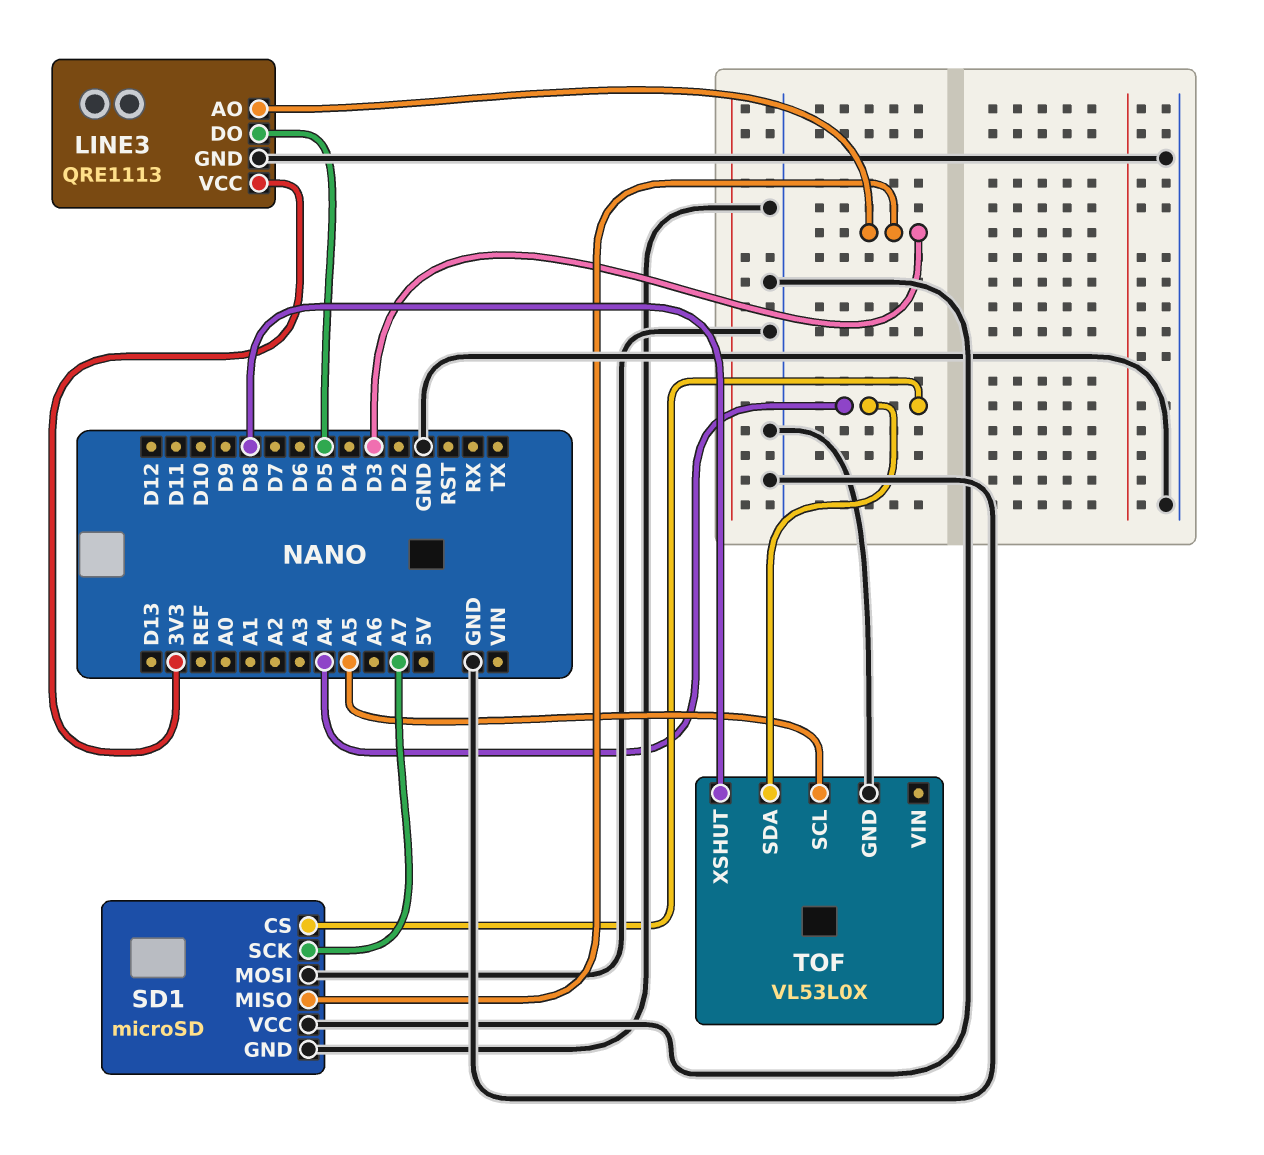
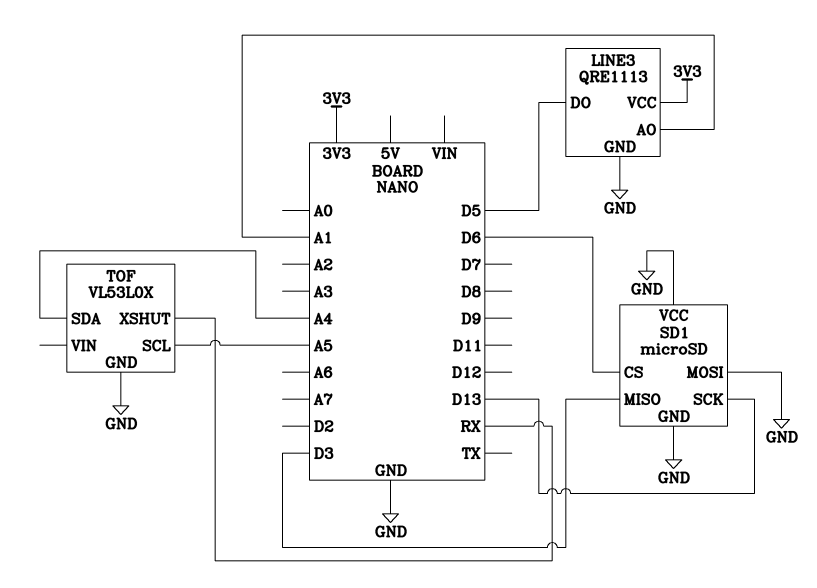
LINE3 pin AO: D3 -> A1
SD1 pin CS: A4 -> D6
SD1 pin SCK: A7 -> D13
TOF pin XSHUT: D8 -> RX

